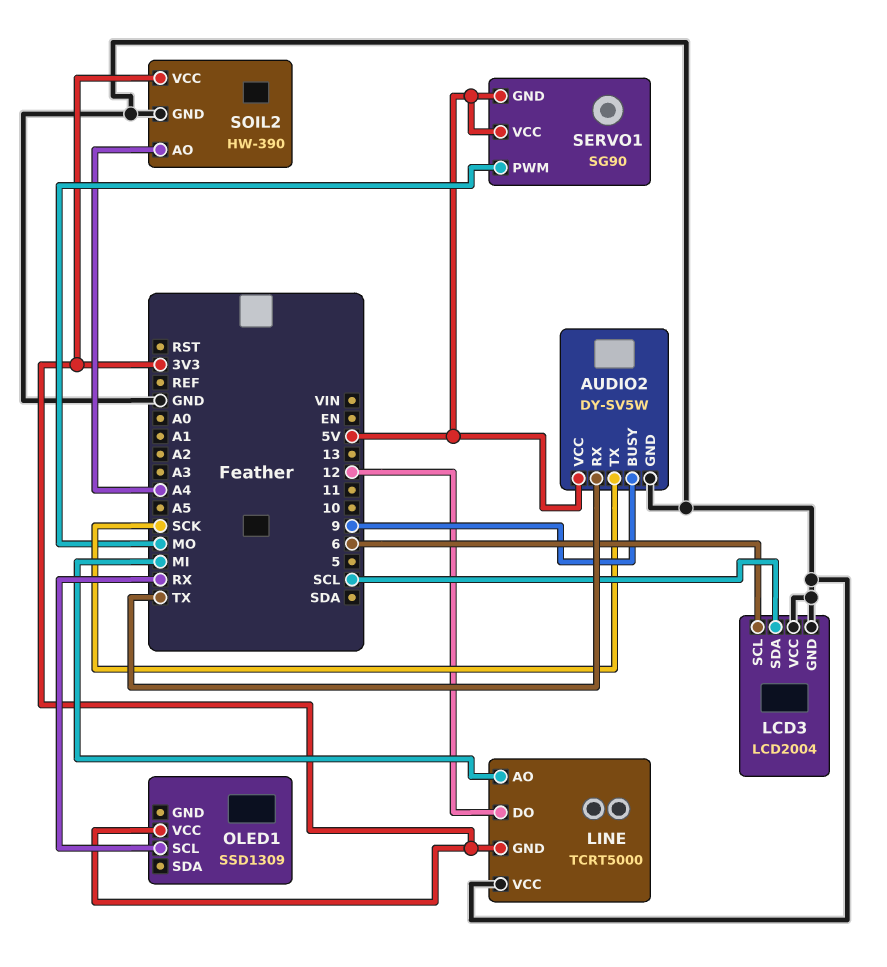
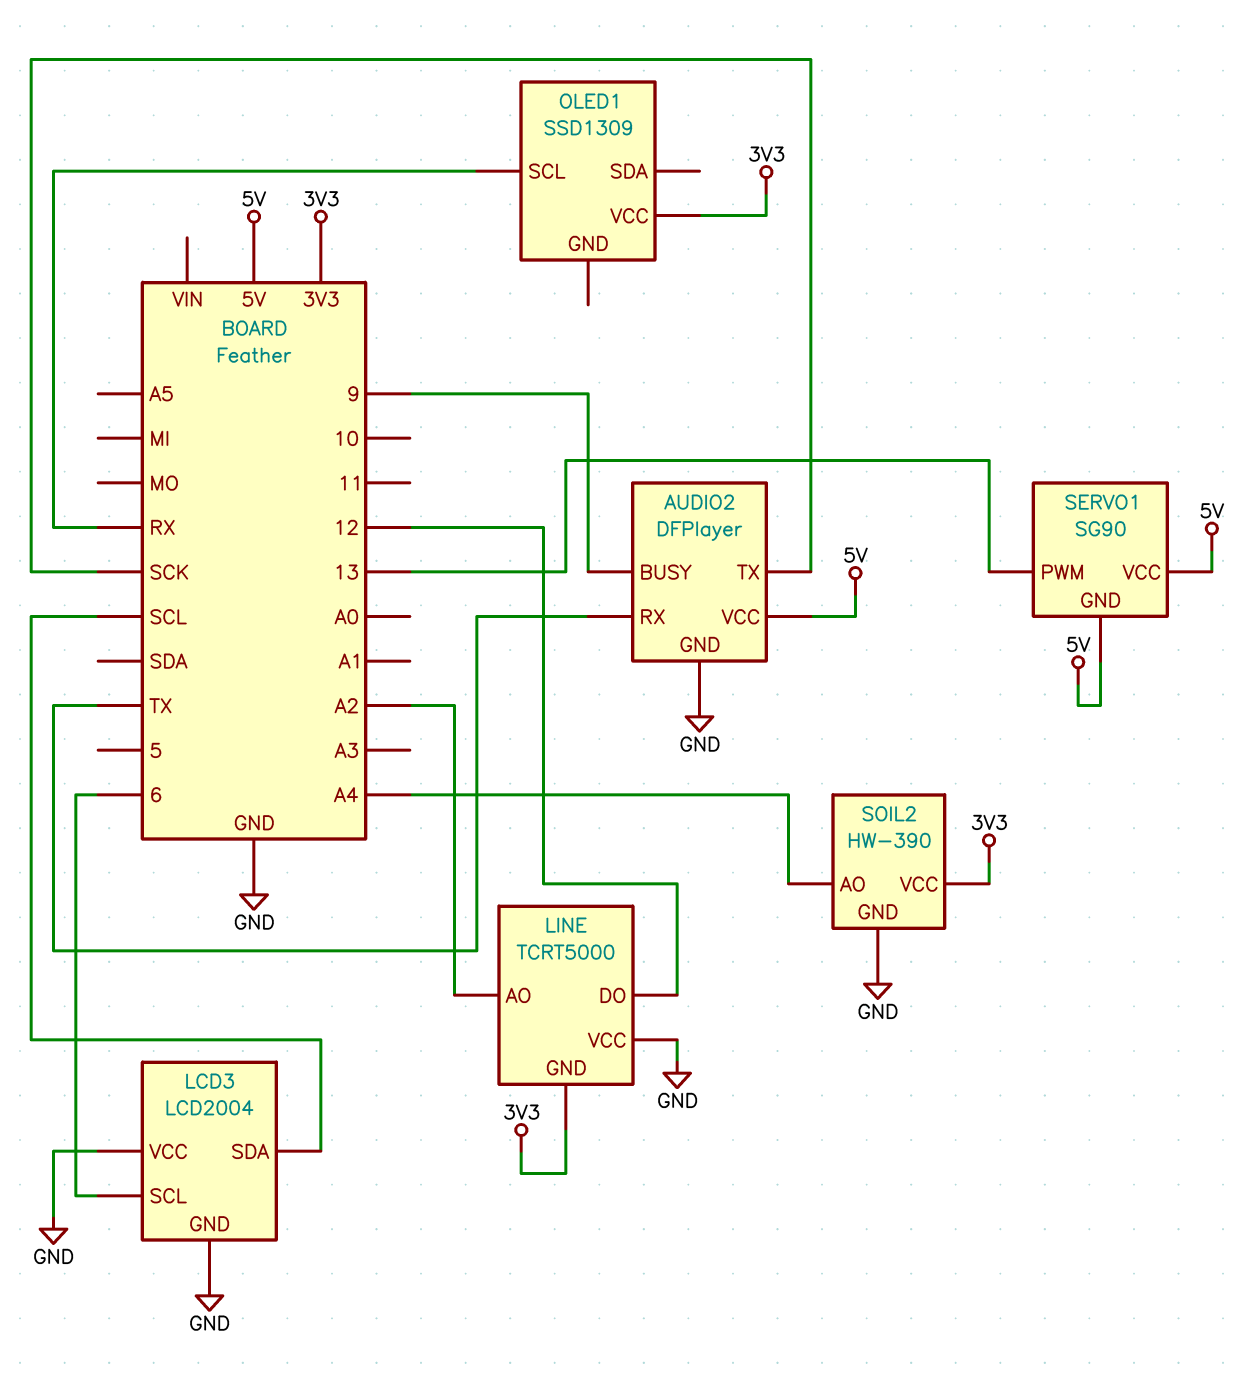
AUDIO2: DY-SV5W -> DFPlayer
LINE pin AO: MI -> A2
SERVO1 pin PWM: MO -> 13

